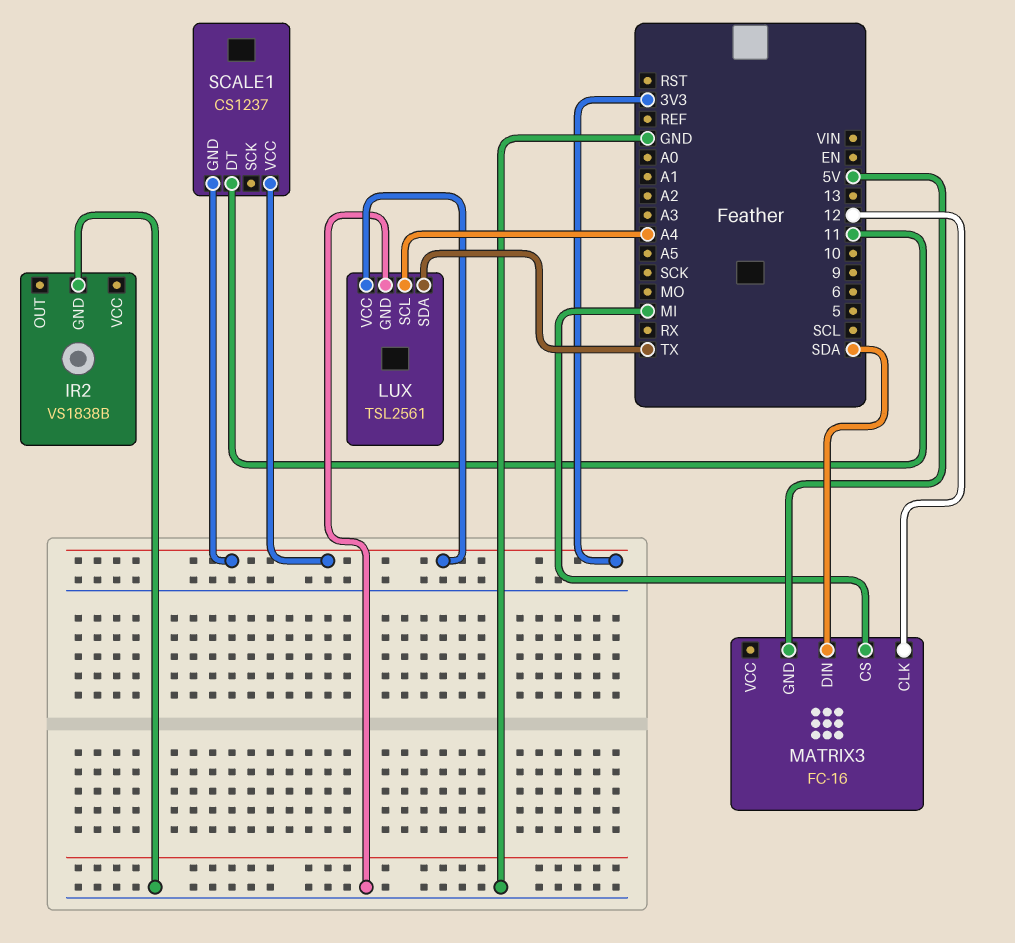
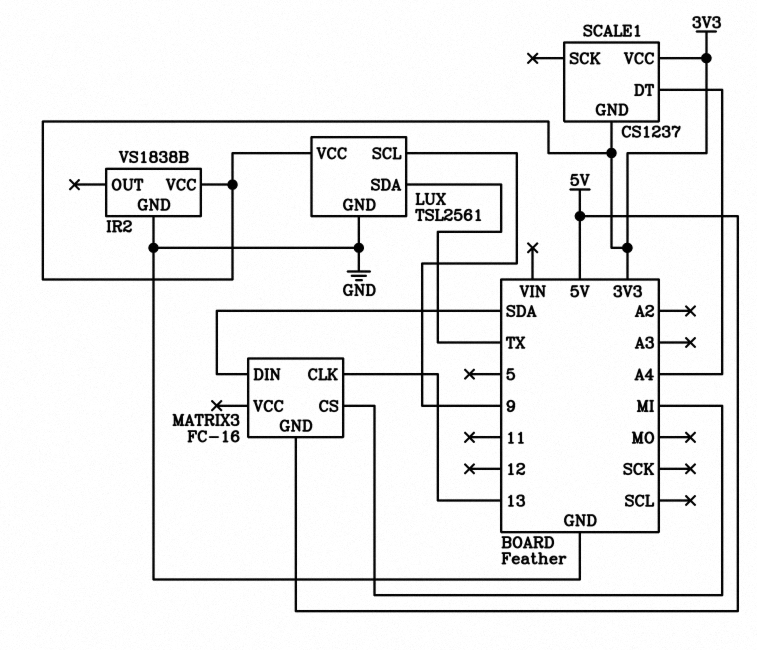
IR2 pin VCC: none -> 3V3
LUX pin SCL: A4 -> 9
MATRIX3 pin CLK: 12 -> 13
SCALE1 pin DT: 11 -> A4

